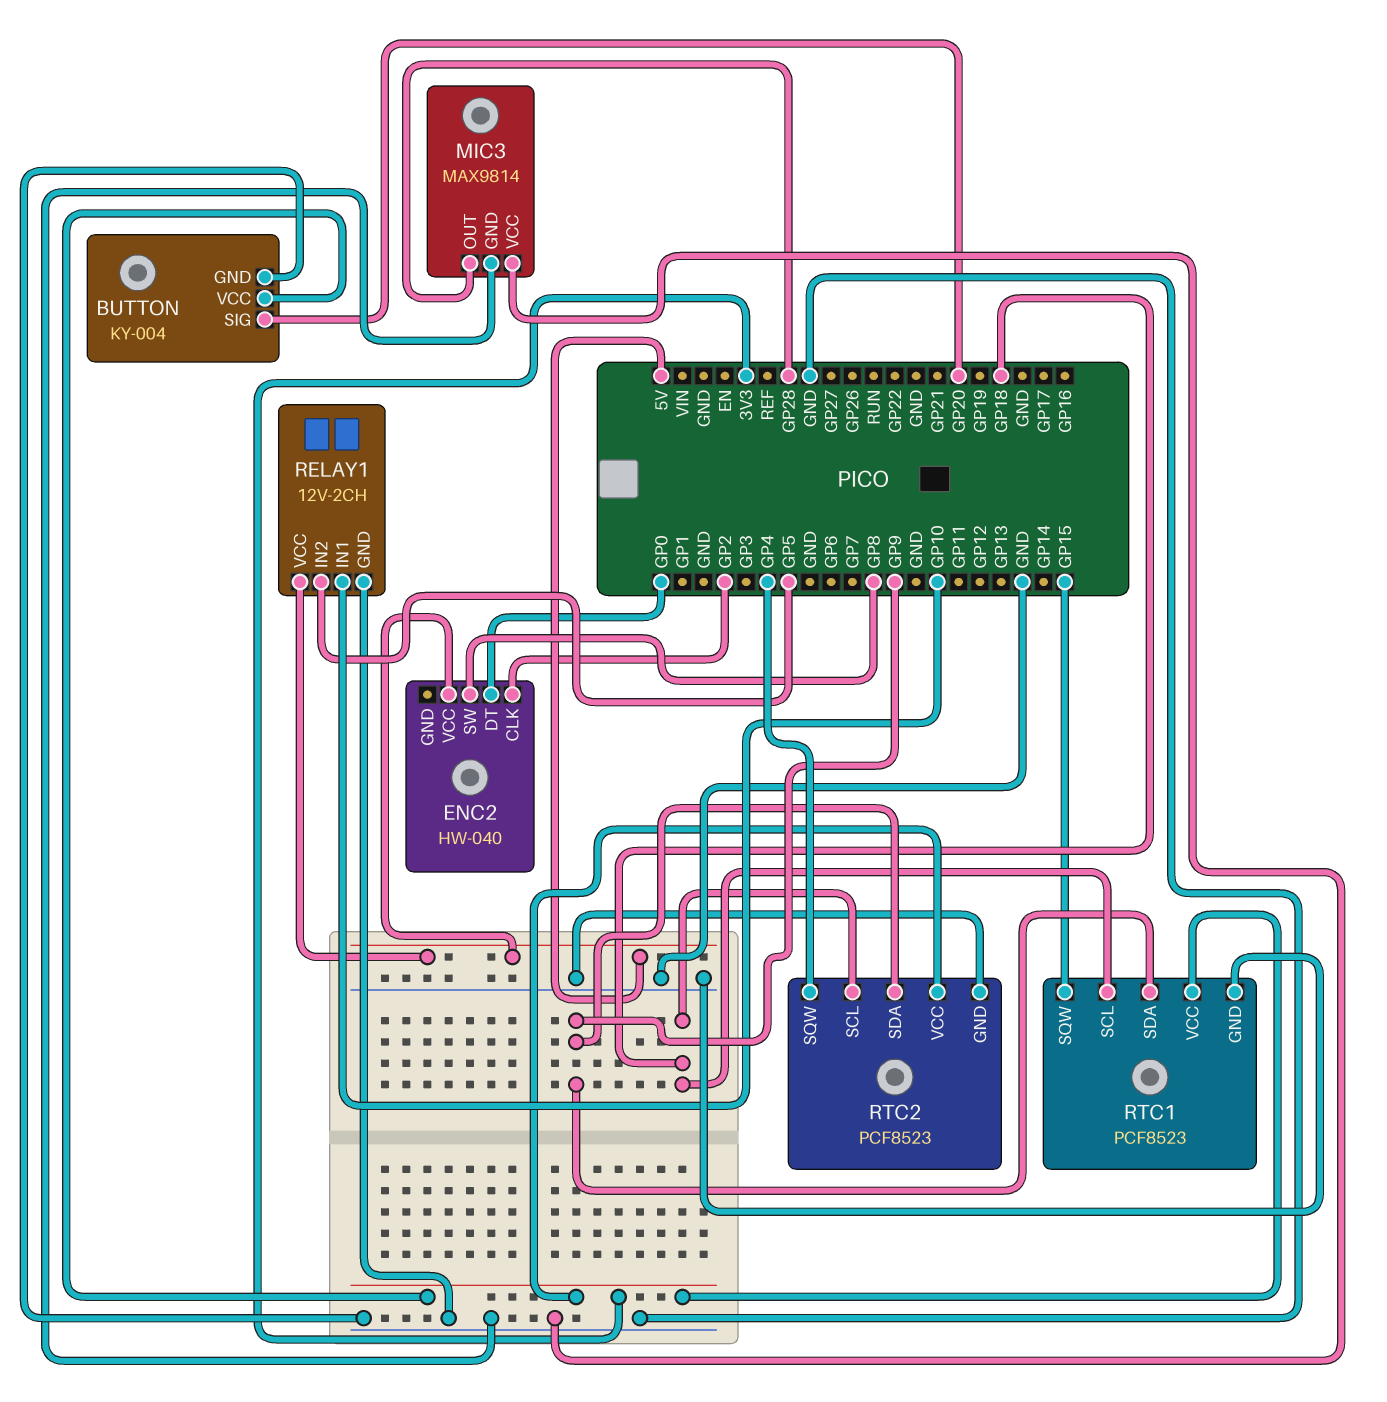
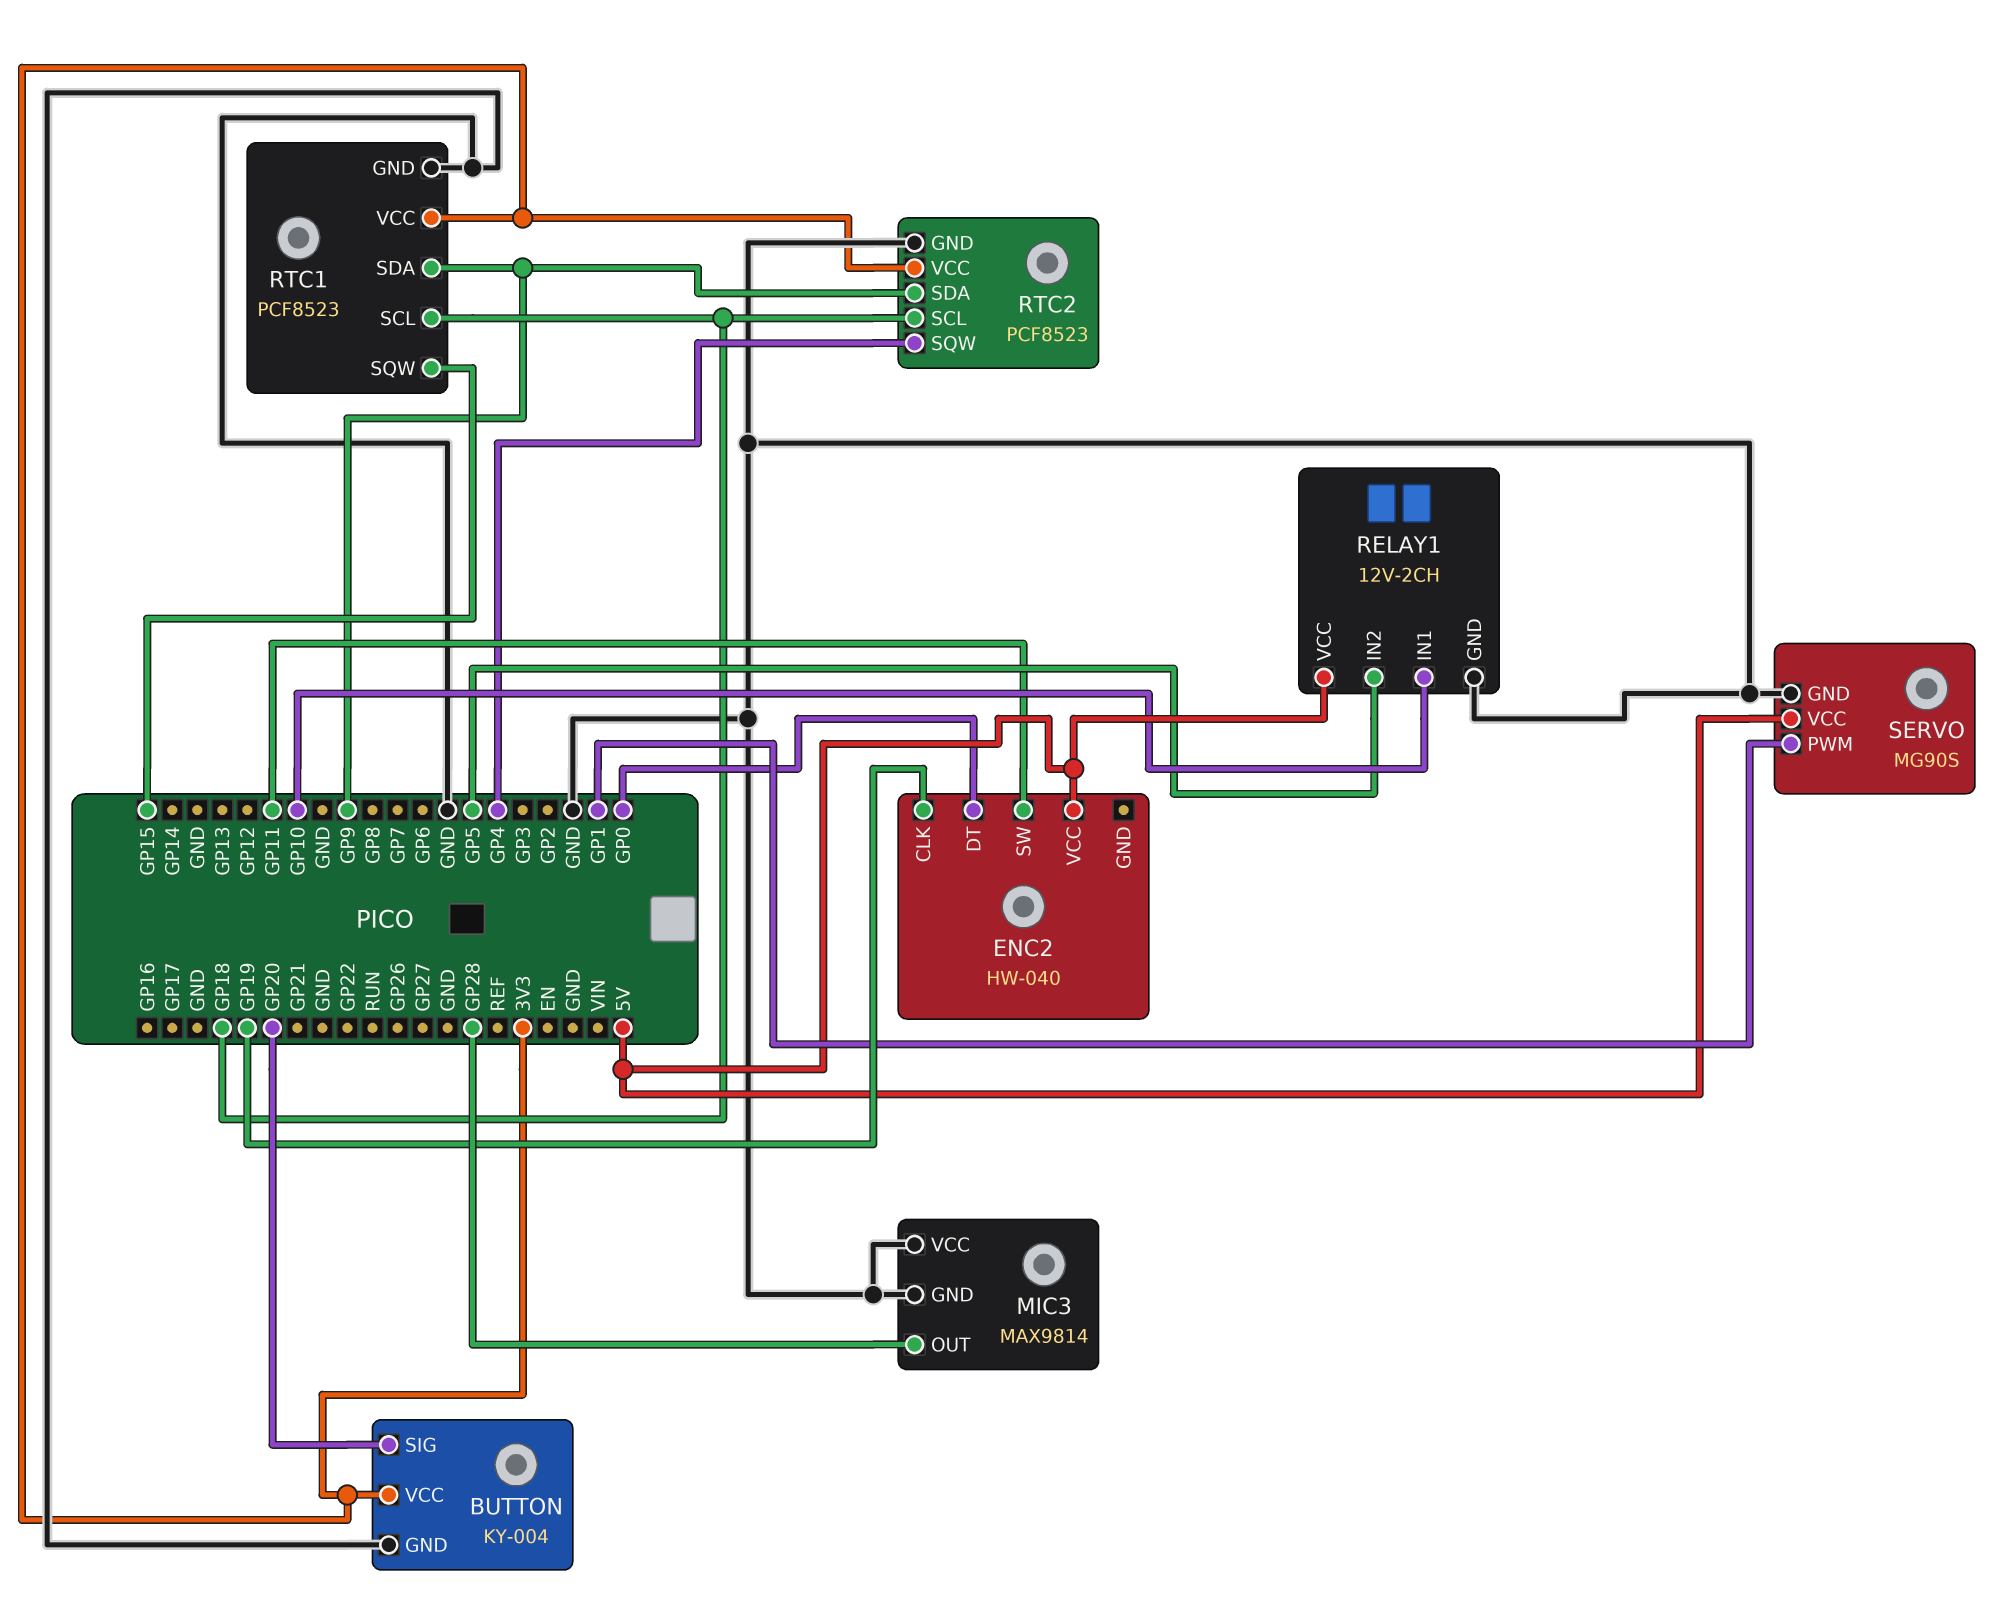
ENC2 pin CLK: GP2 -> GP19
ENC2 pin SW: GP8 -> GP11
SERVO: none -> MG90S
SERVO pin GND: none -> GND
SERVO pin PWM: none -> GP1
SERVO pin VCC: none -> 5V

